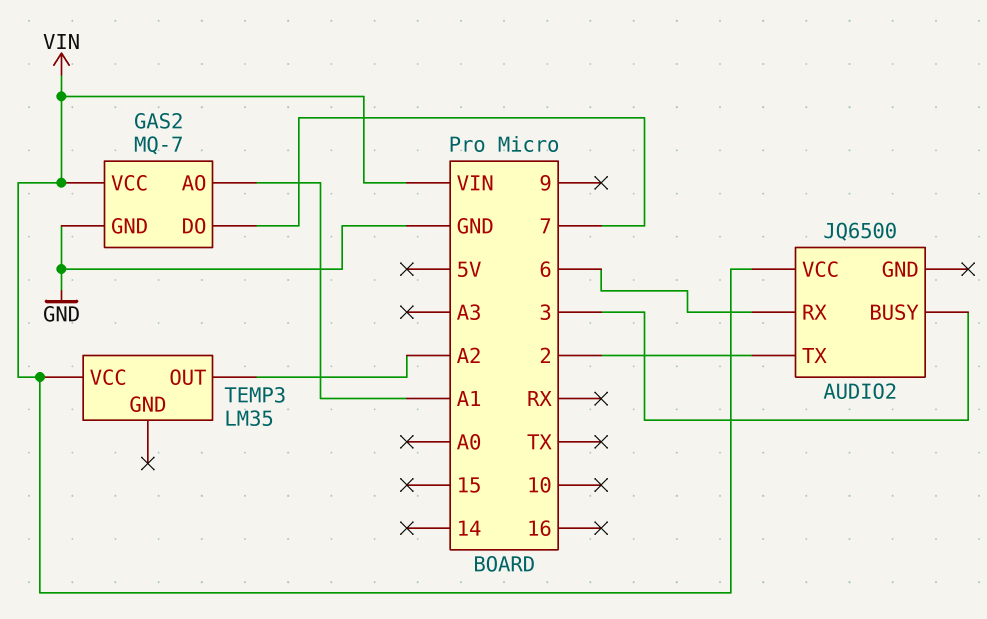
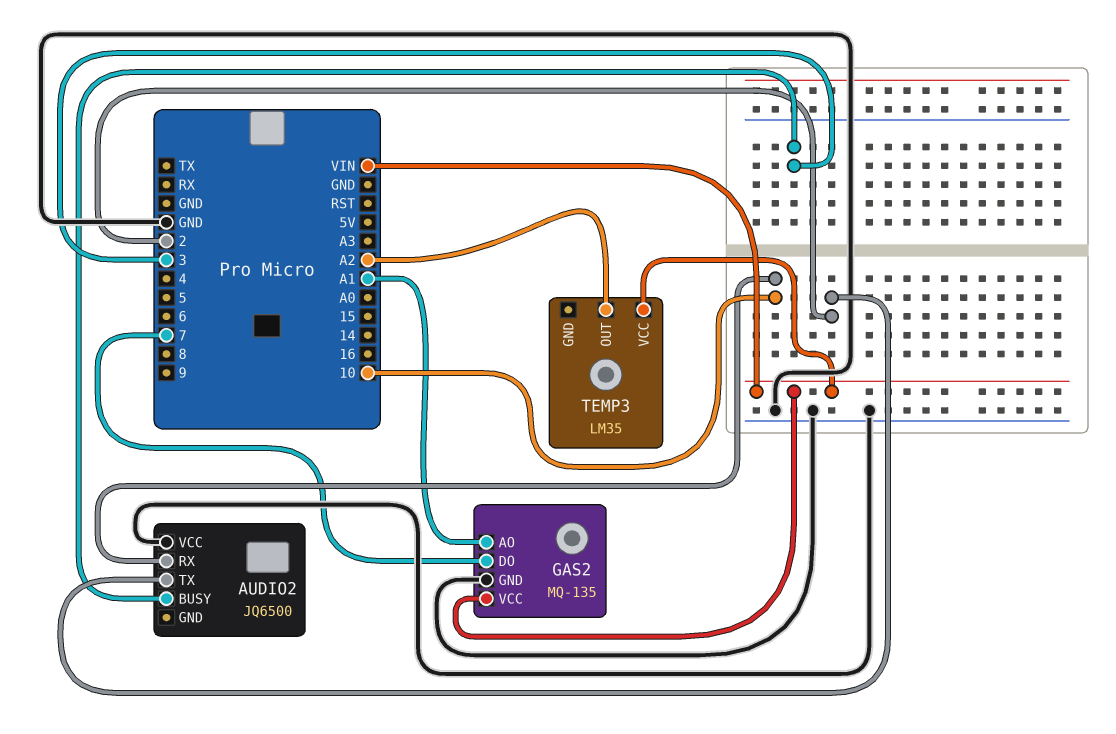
AUDIO2 pin RX: 6 -> 10
AUDIO2 pin VCC: VIN -> GND
GAS2: MQ-7 -> MQ-135

